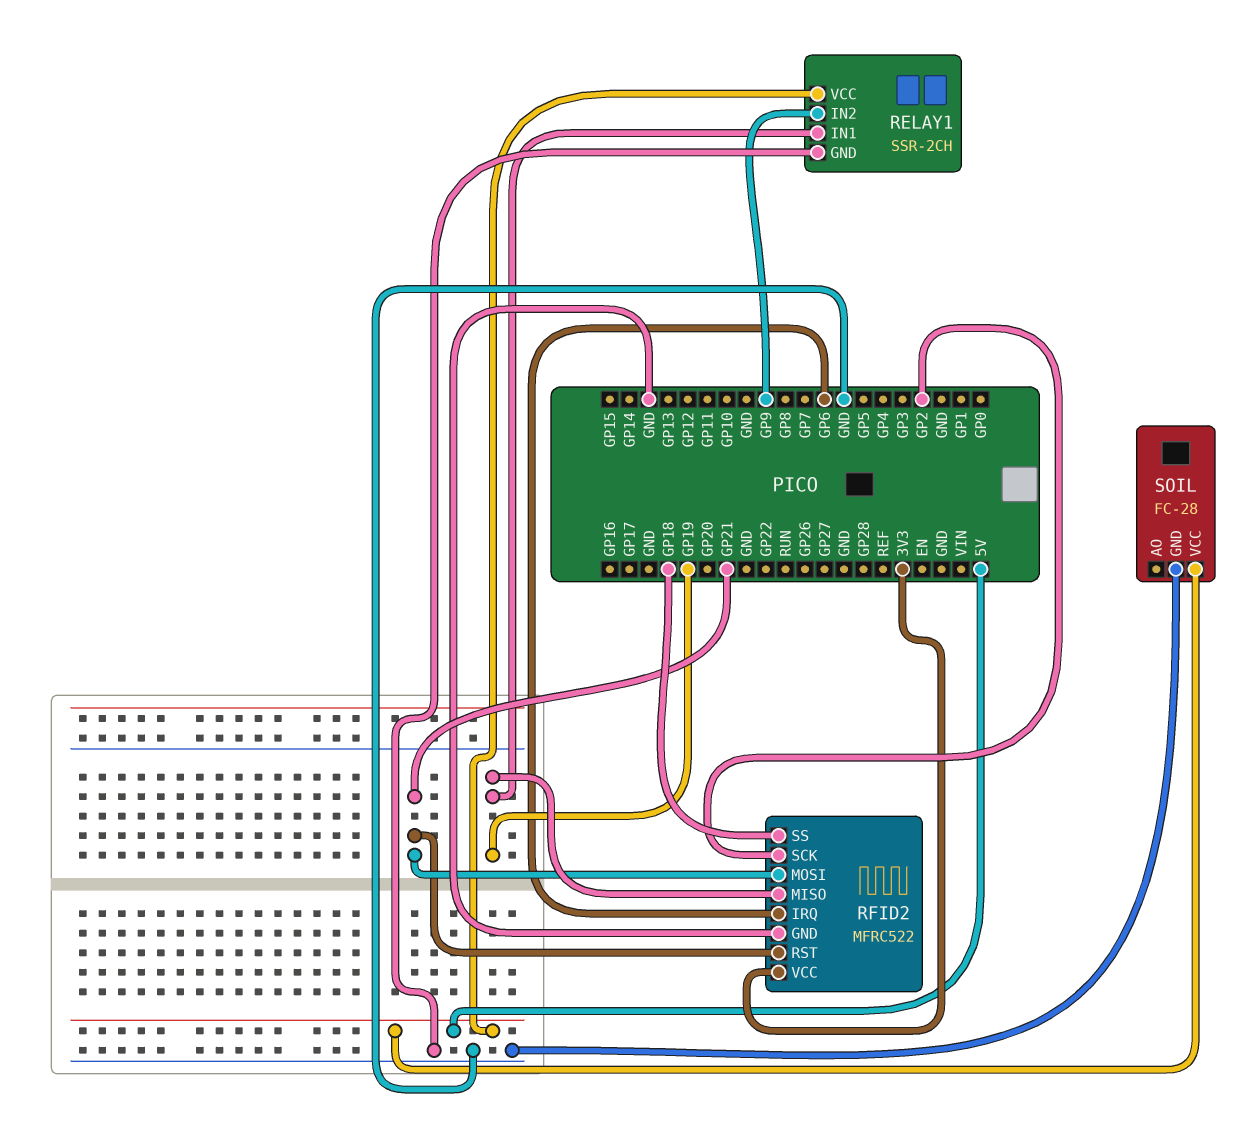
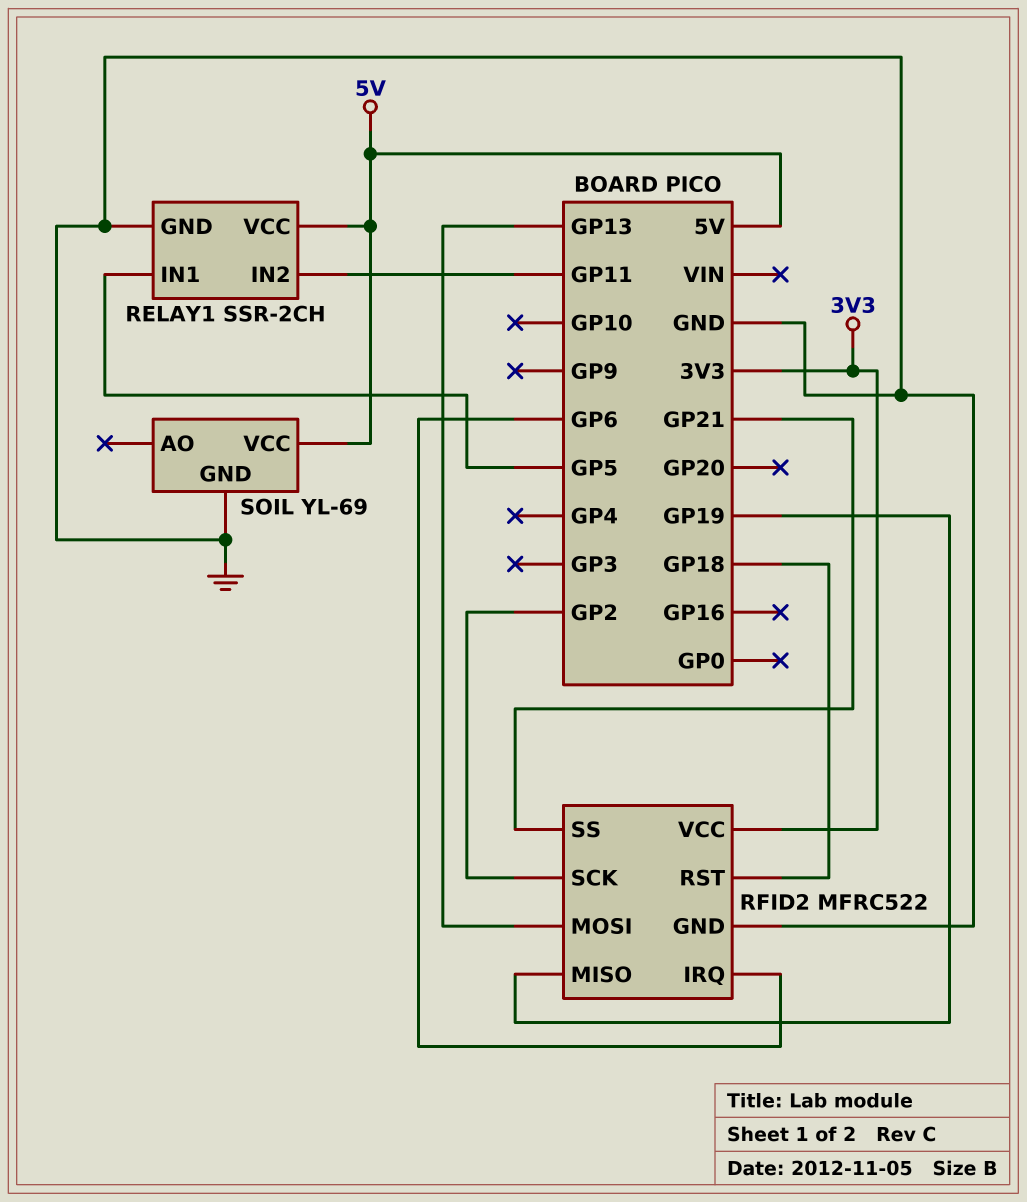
RELAY1 pin IN1: GP19 -> GP5
RELAY1 pin IN2: GP9 -> GP11
RFID2 pin MOSI: GP21 -> GP13
RFID2 pin RST: GP21 -> GP18
RFID2 pin SS: GP18 -> GP21
SOIL: FC-28 -> YL-69

